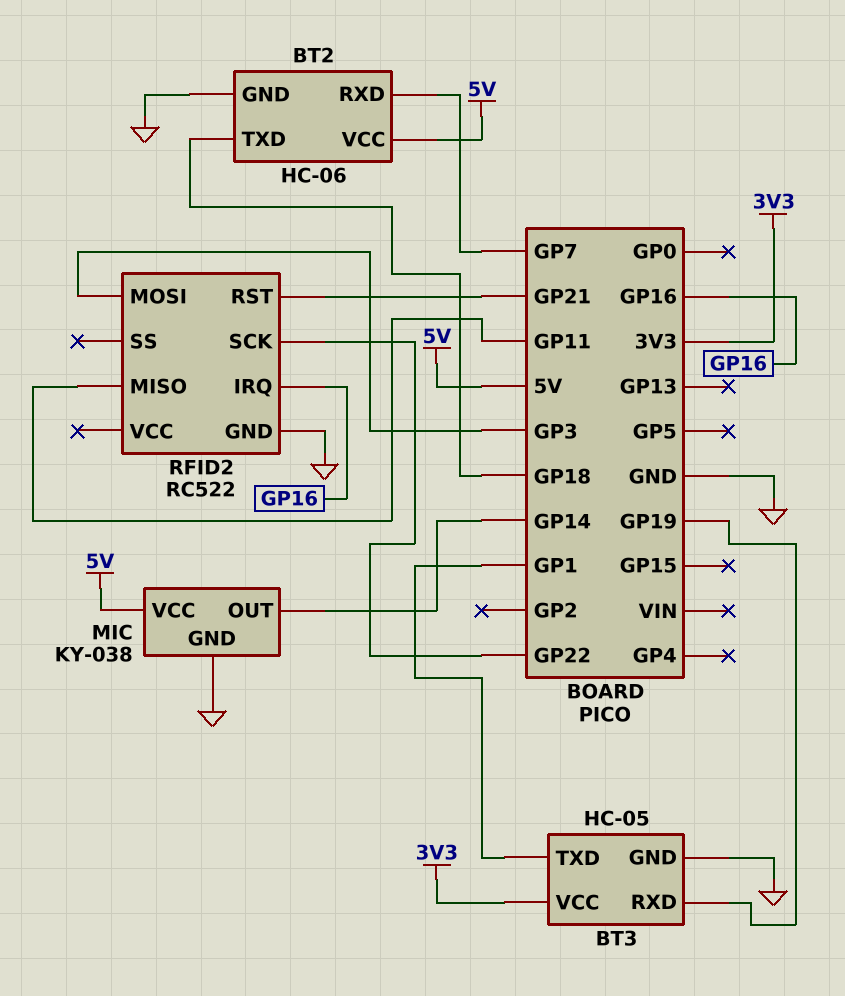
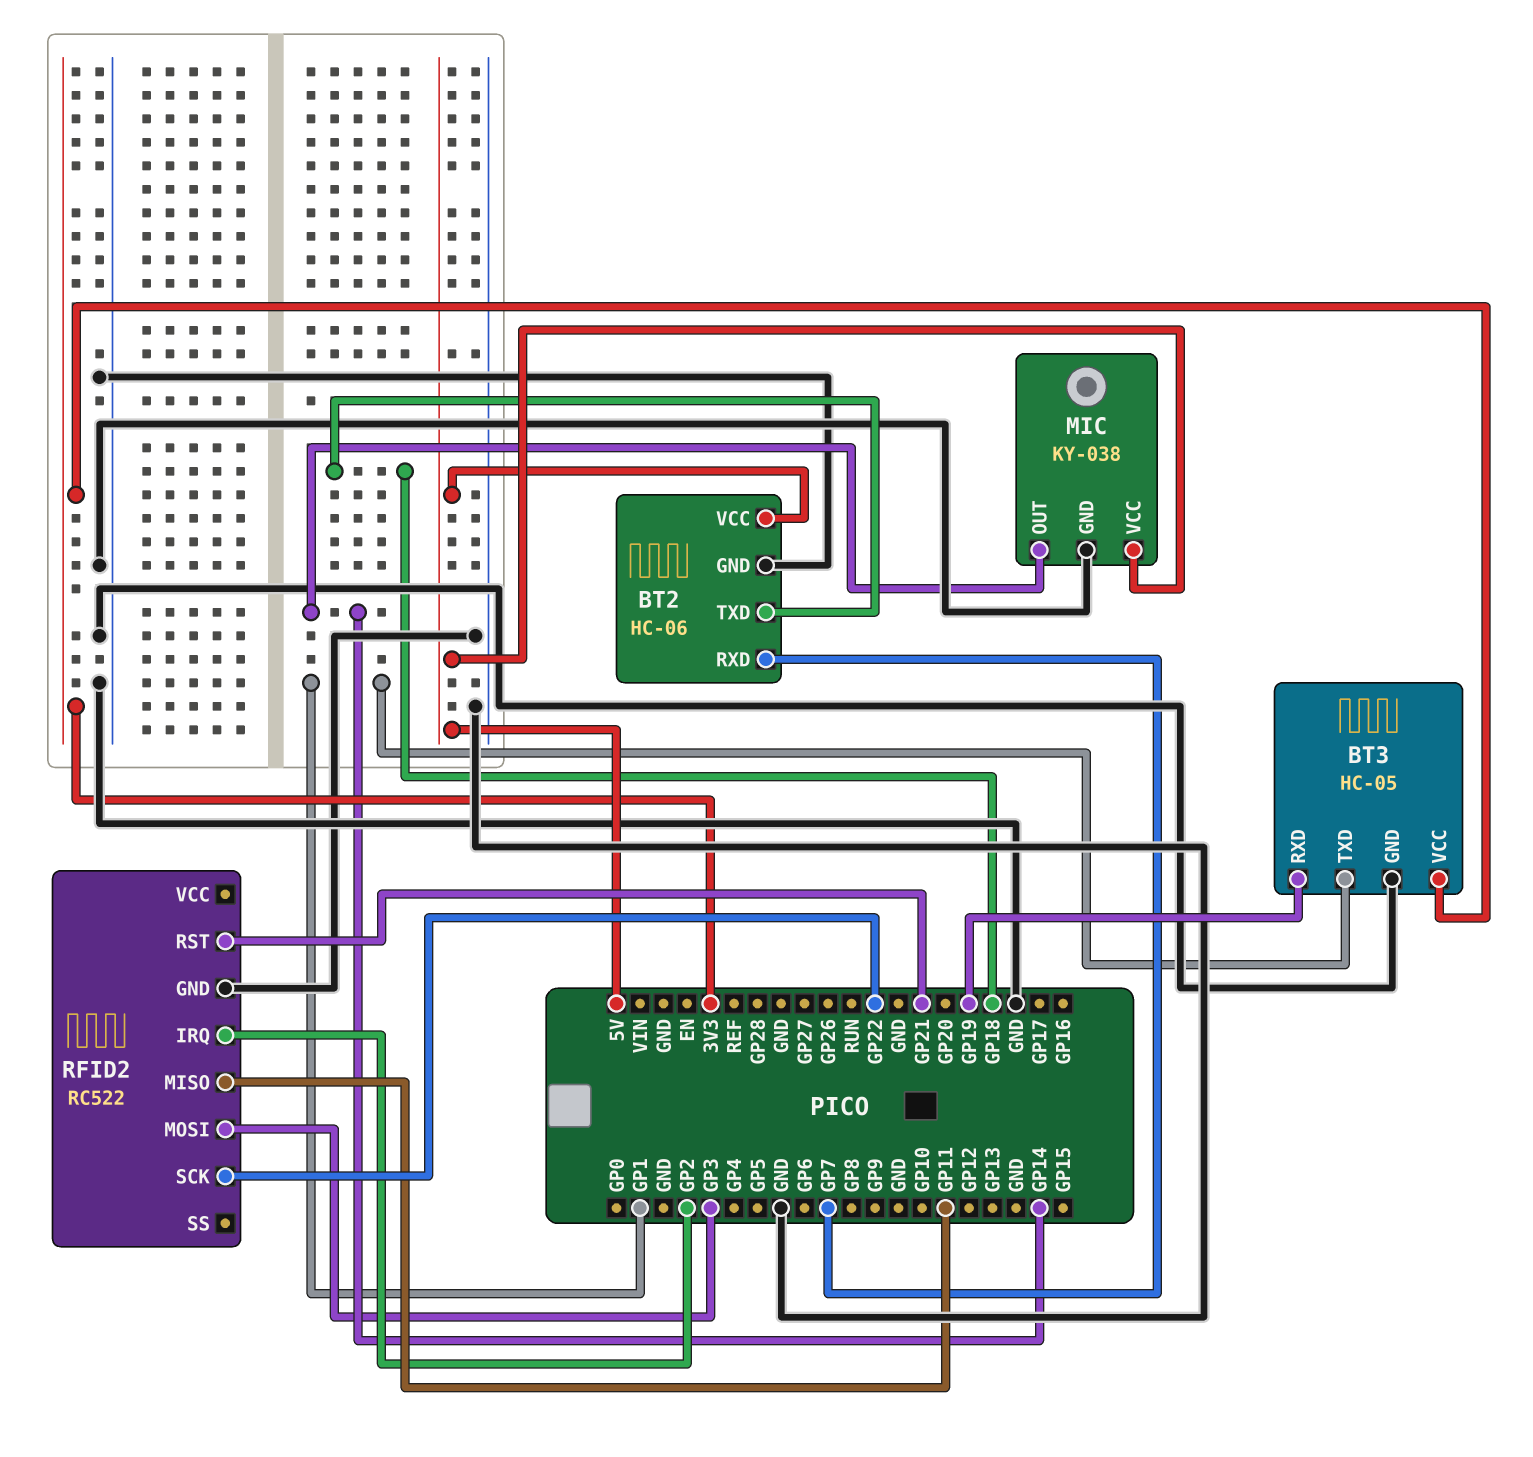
RFID2 pin IRQ: GP16 -> GP2

